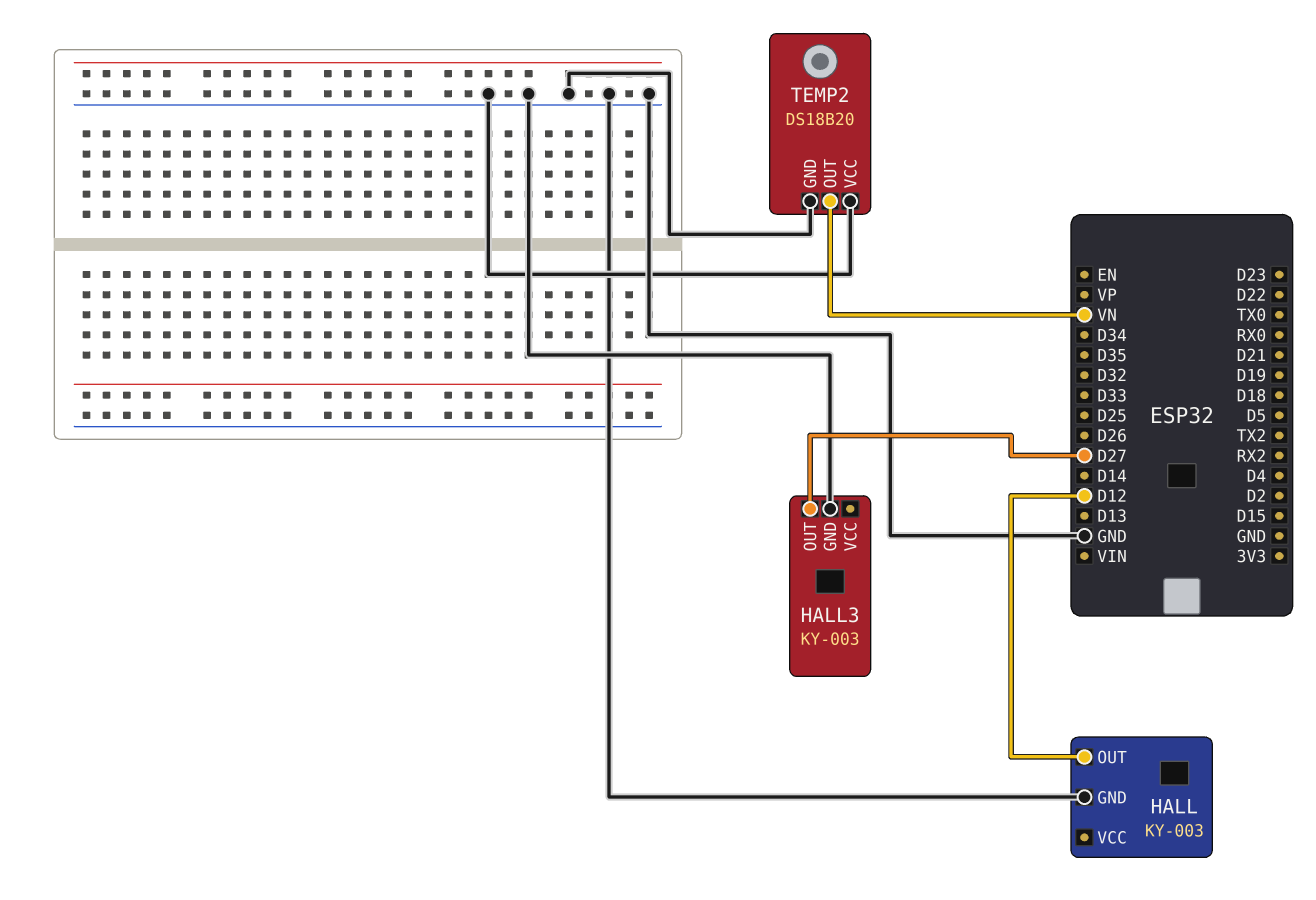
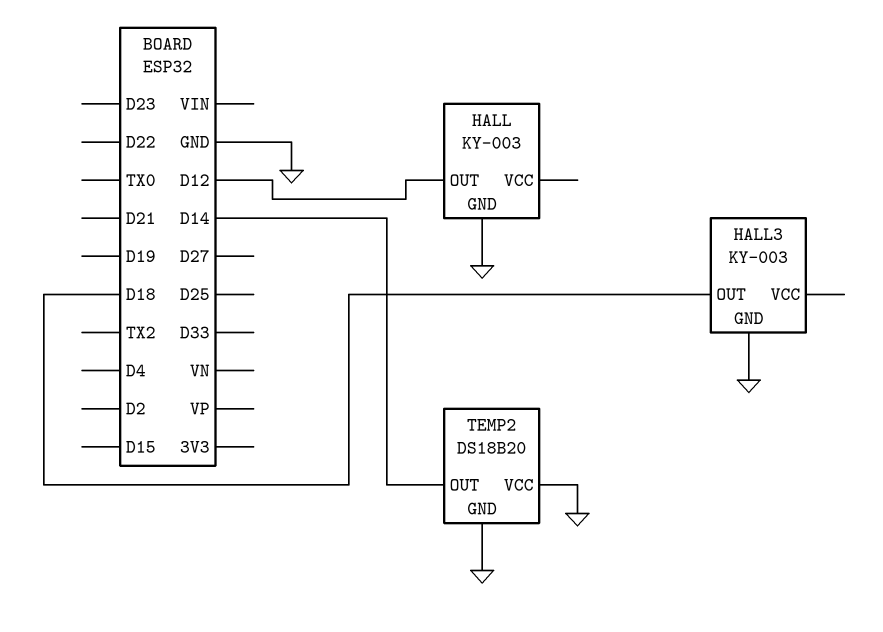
HALL3 pin OUT: D27 -> D18
TEMP2 pin OUT: VN -> D14

